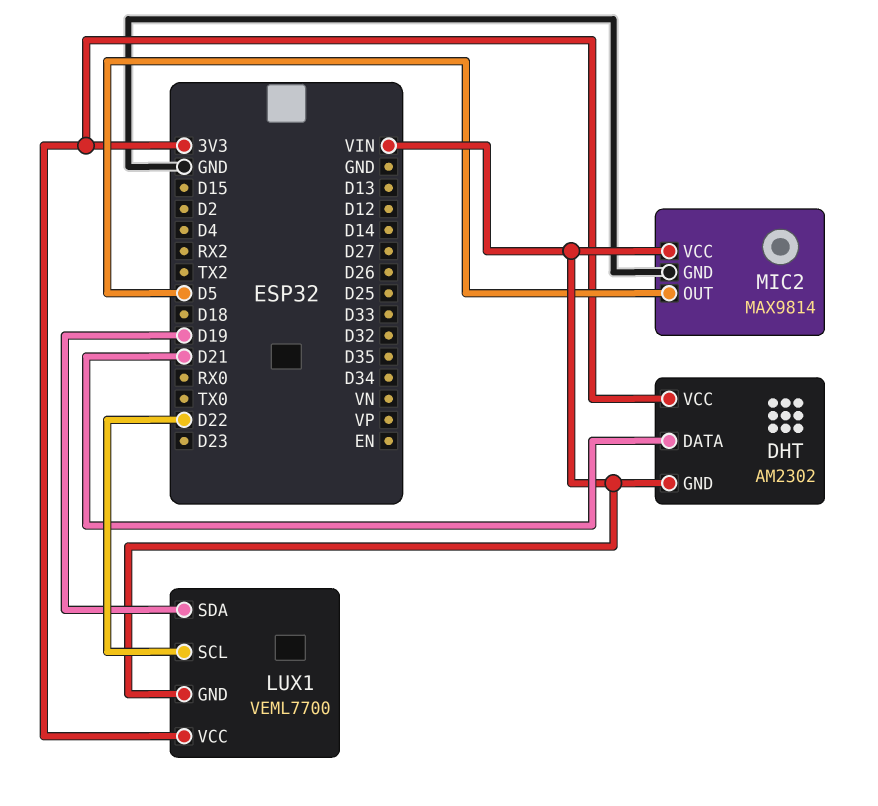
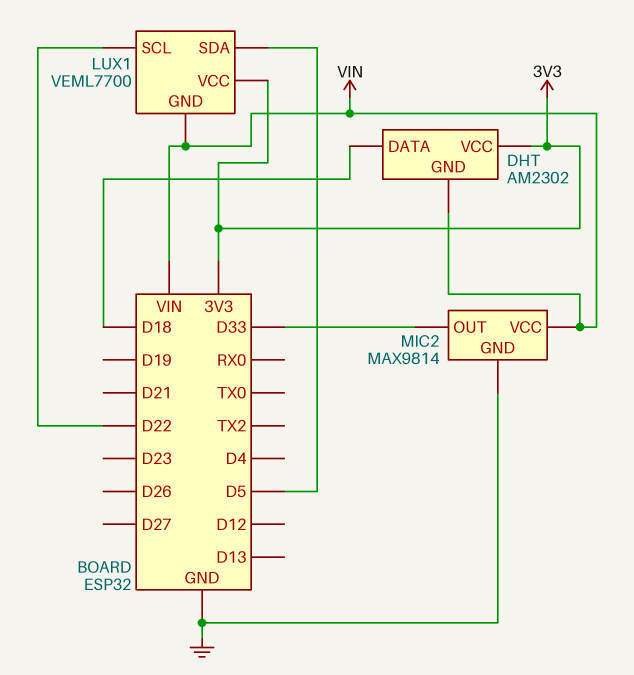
DHT pin DATA: D21 -> D18
LUX1 pin SDA: D19 -> D5
MIC2 pin OUT: D5 -> D33

